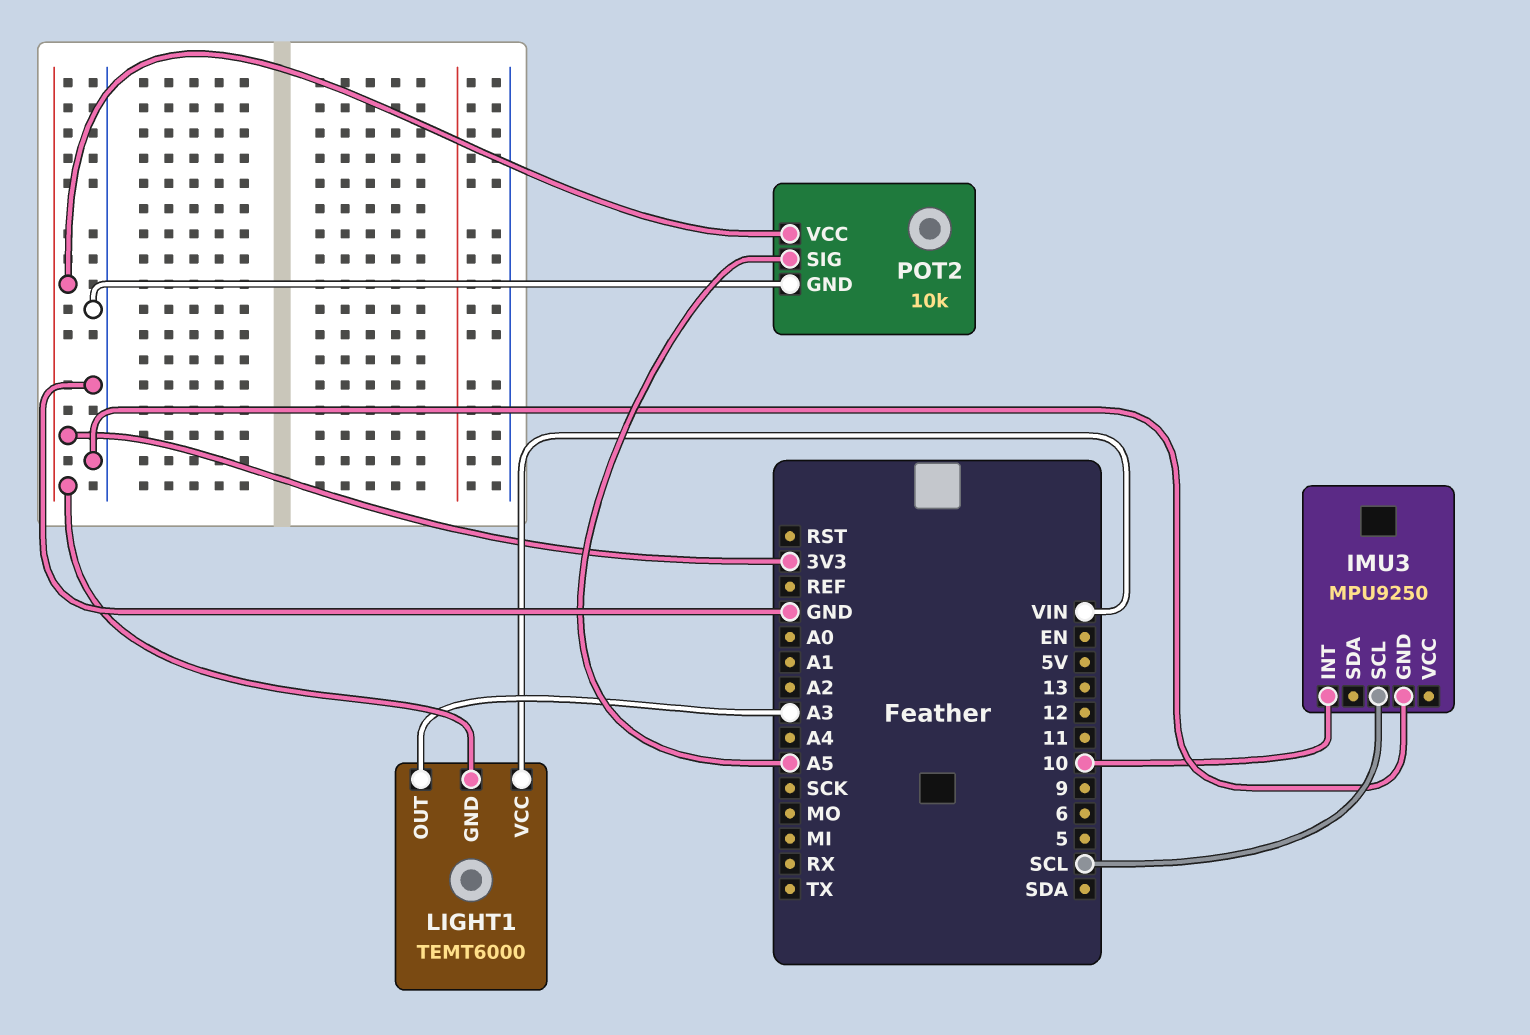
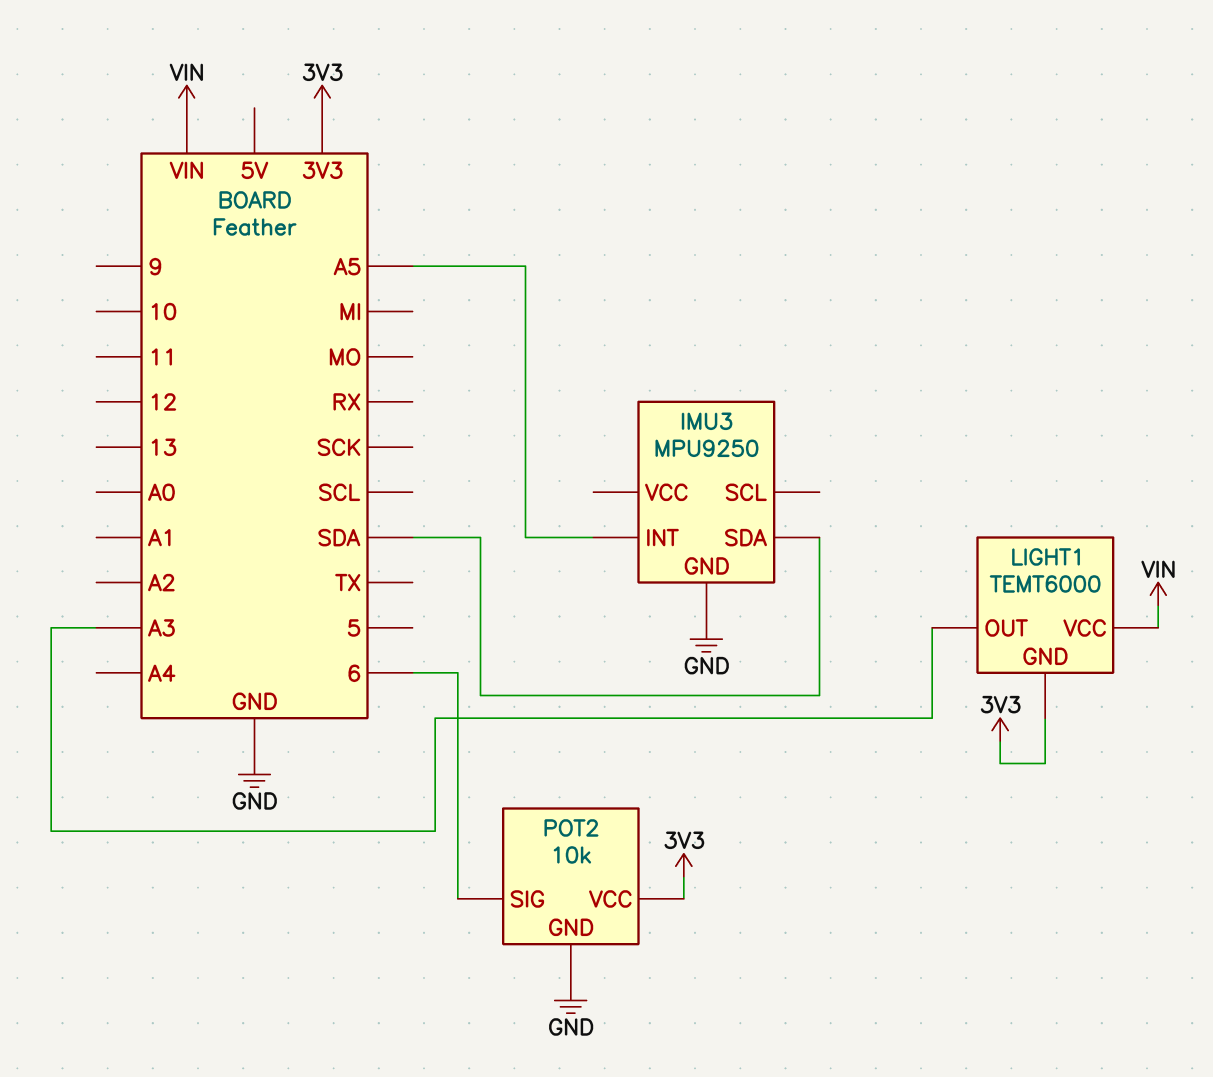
IMU3 pin INT: 10 -> A5
IMU3 pin SCL: SCL -> none
IMU3 pin SDA: none -> SDA
POT2 pin SIG: A5 -> 6

